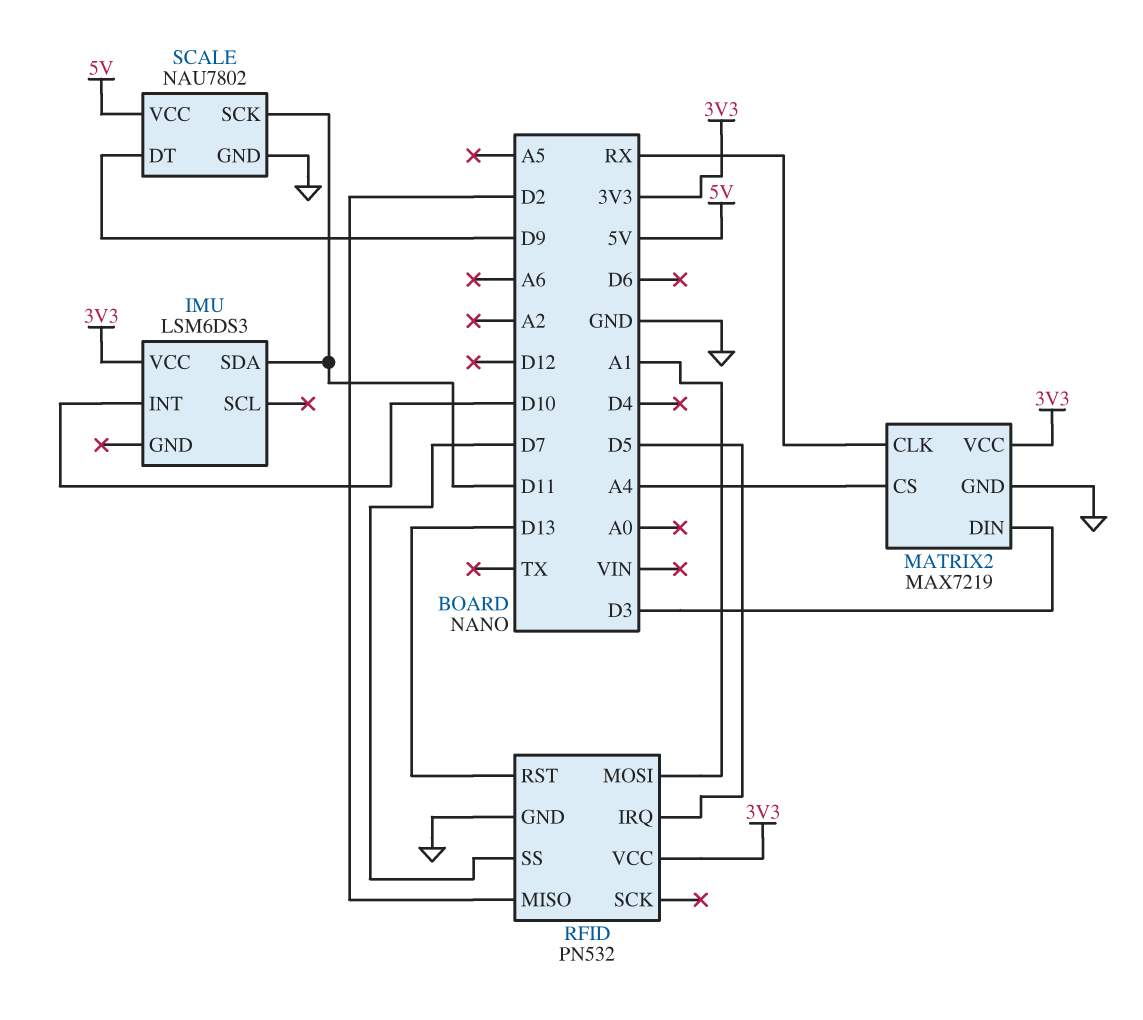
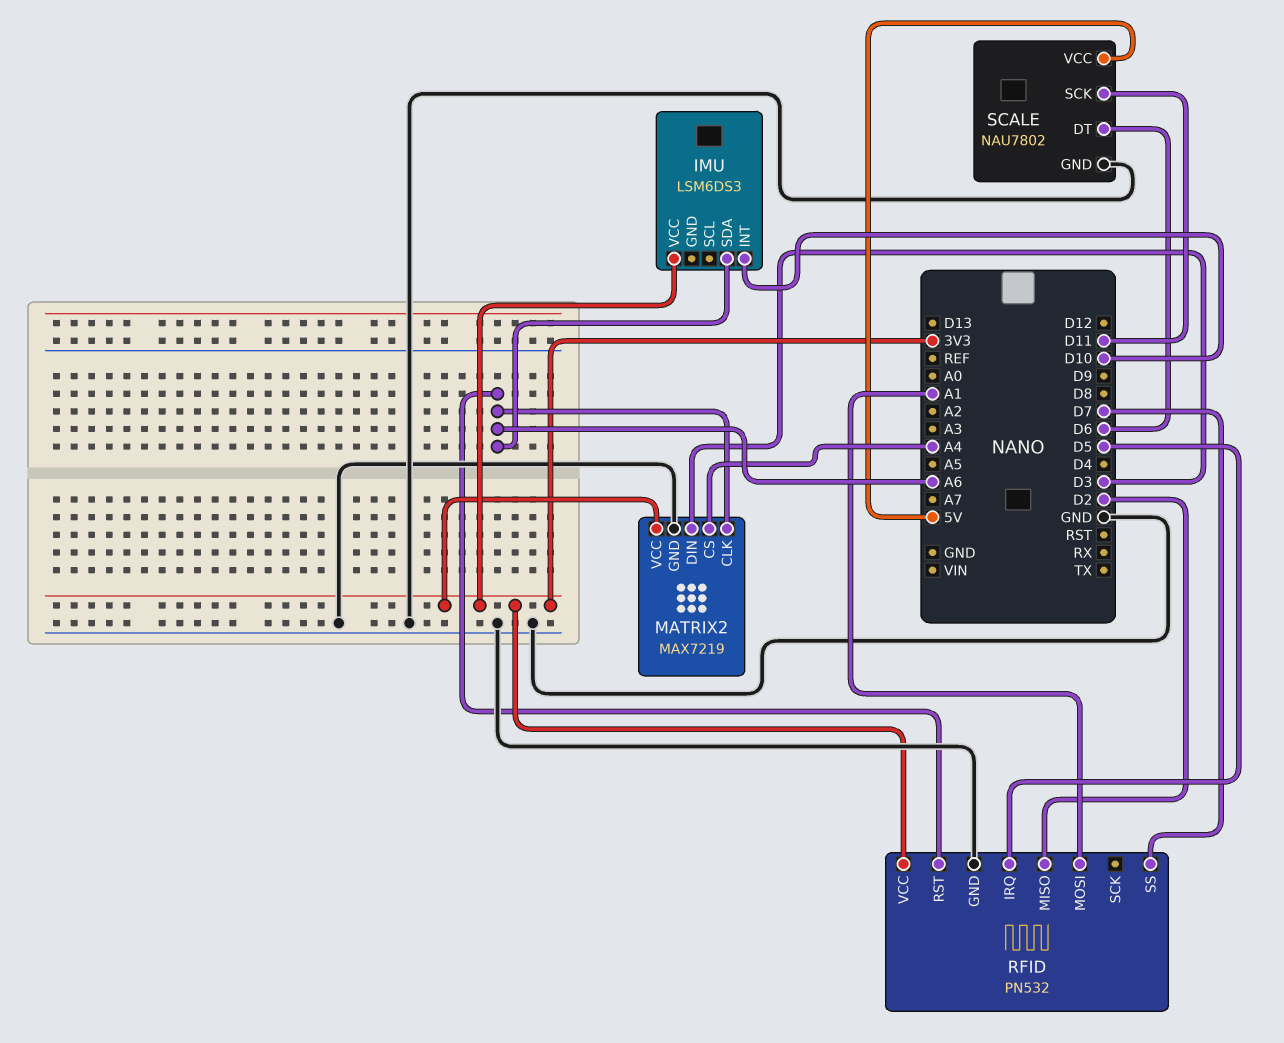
IMU pin SDA: D11 -> A6
MATRIX2 pin CLK: RX -> A6
RFID pin RST: D13 -> A6
SCALE pin DT: D9 -> D6

